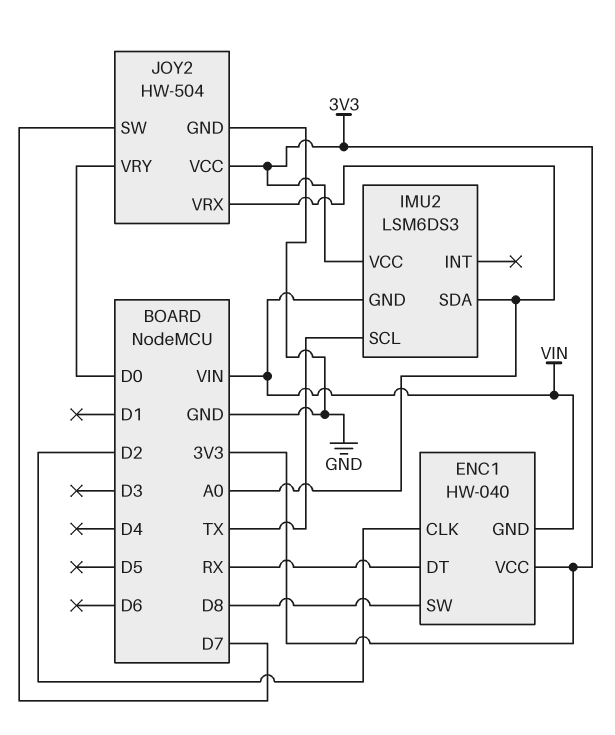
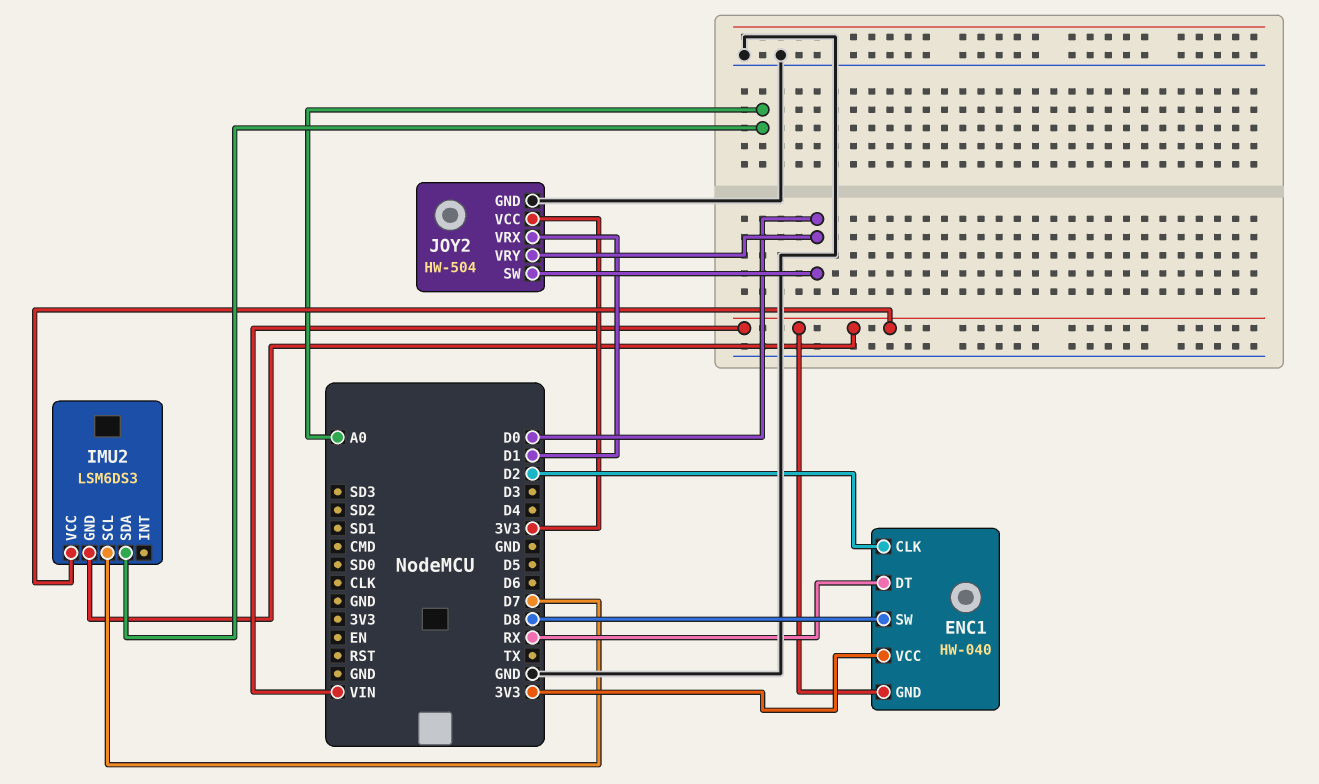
IMU2 pin SCL: TX -> D7
IMU2 pin VCC: 3V3 -> VIN
JOY2 pin SW: D7 -> D0
JOY2 pin VRX: A0 -> D1

